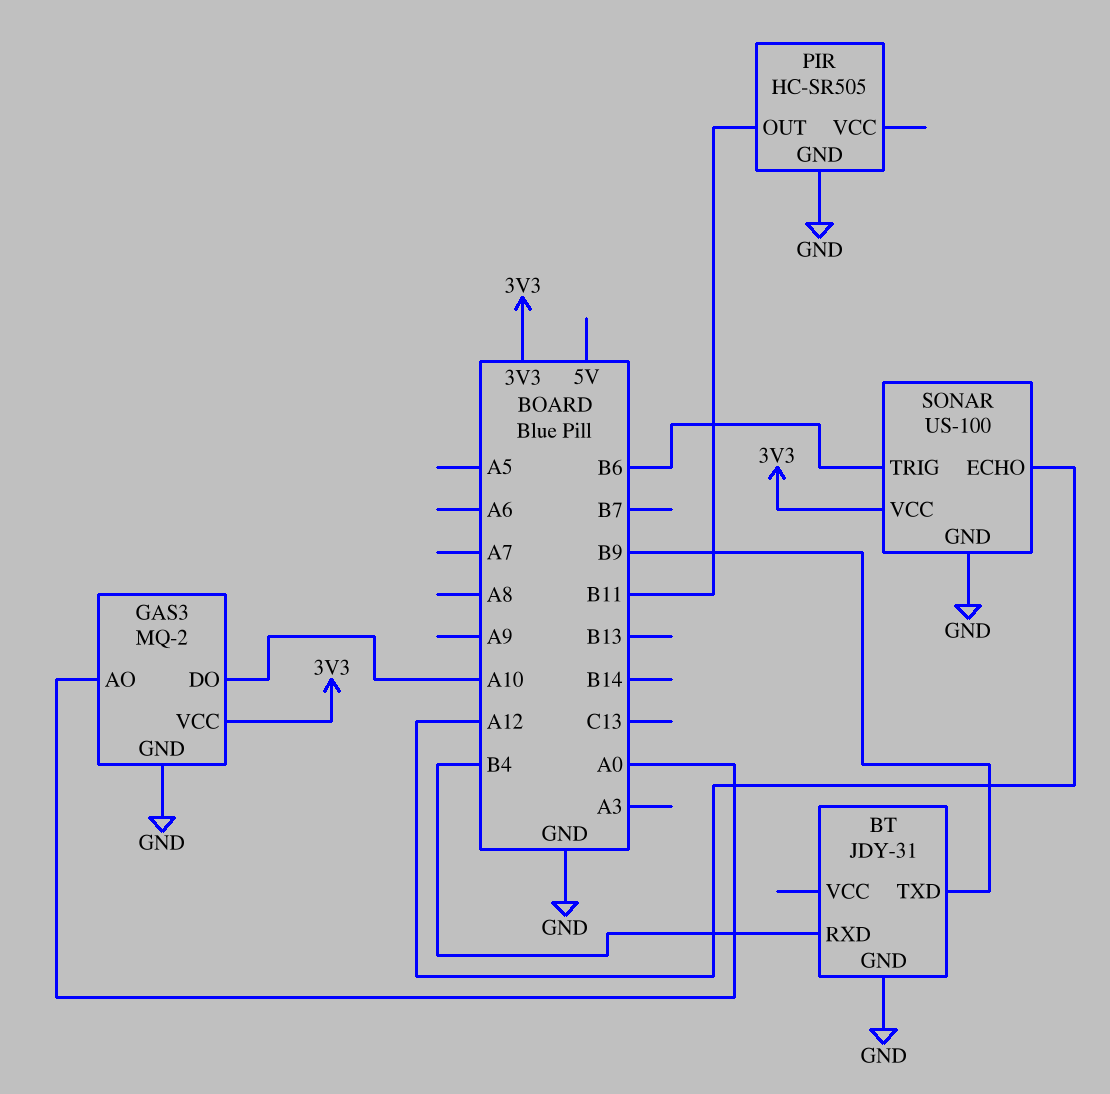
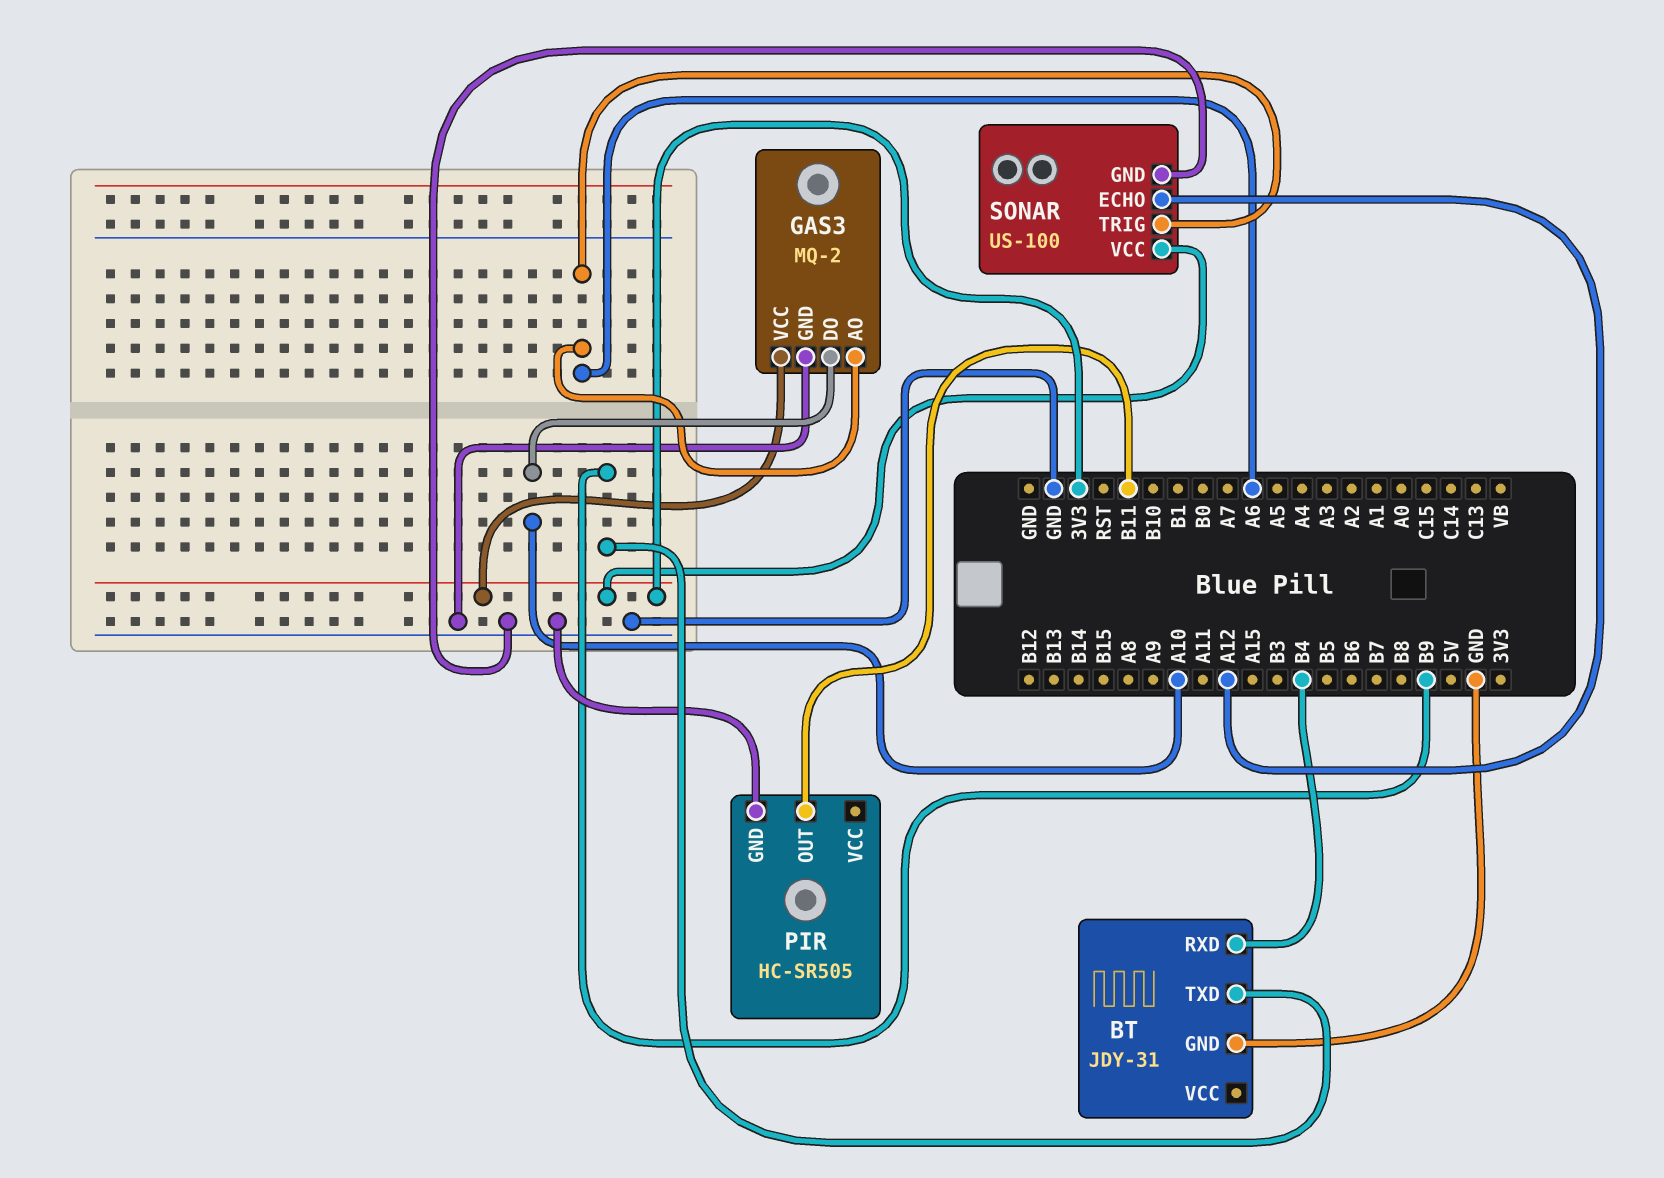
GAS3 pin AO: A0 -> A6
SONAR pin TRIG: B6 -> A6

